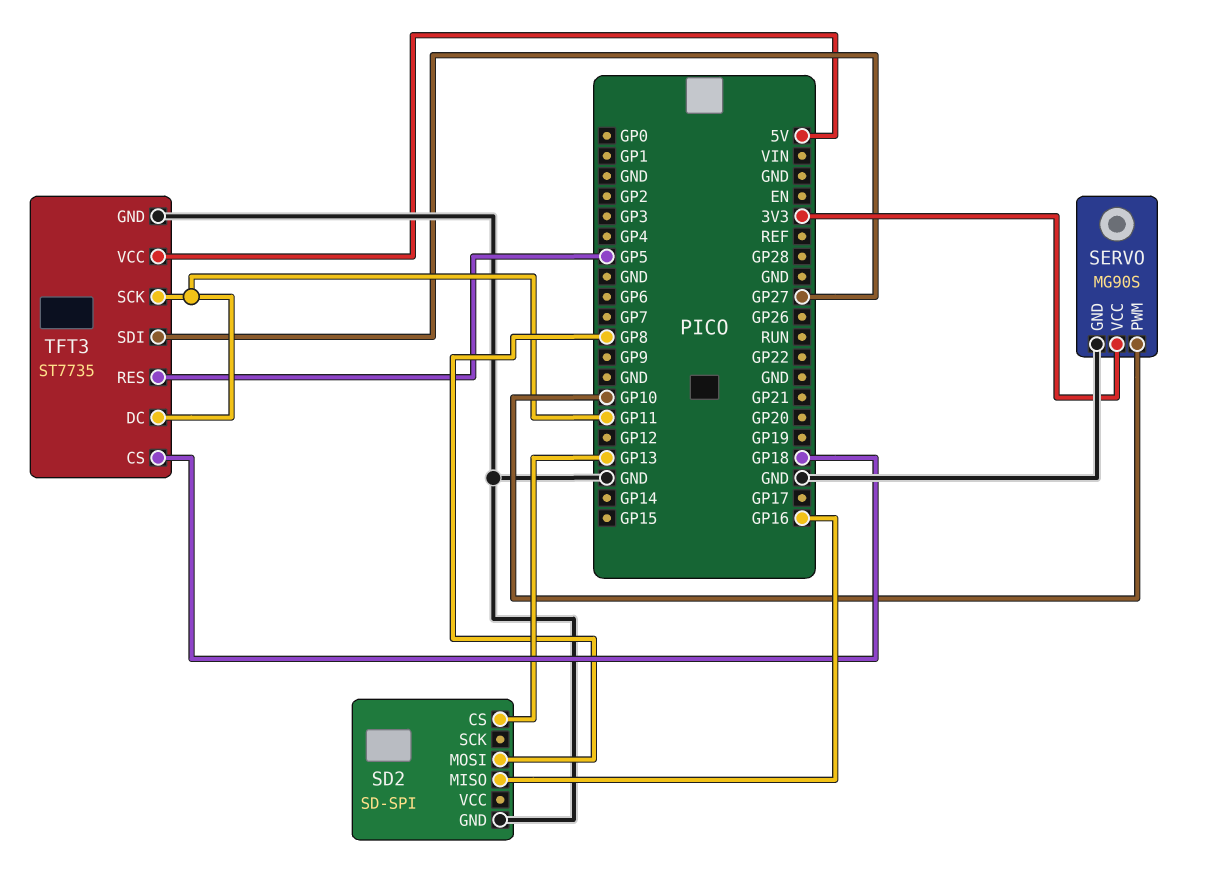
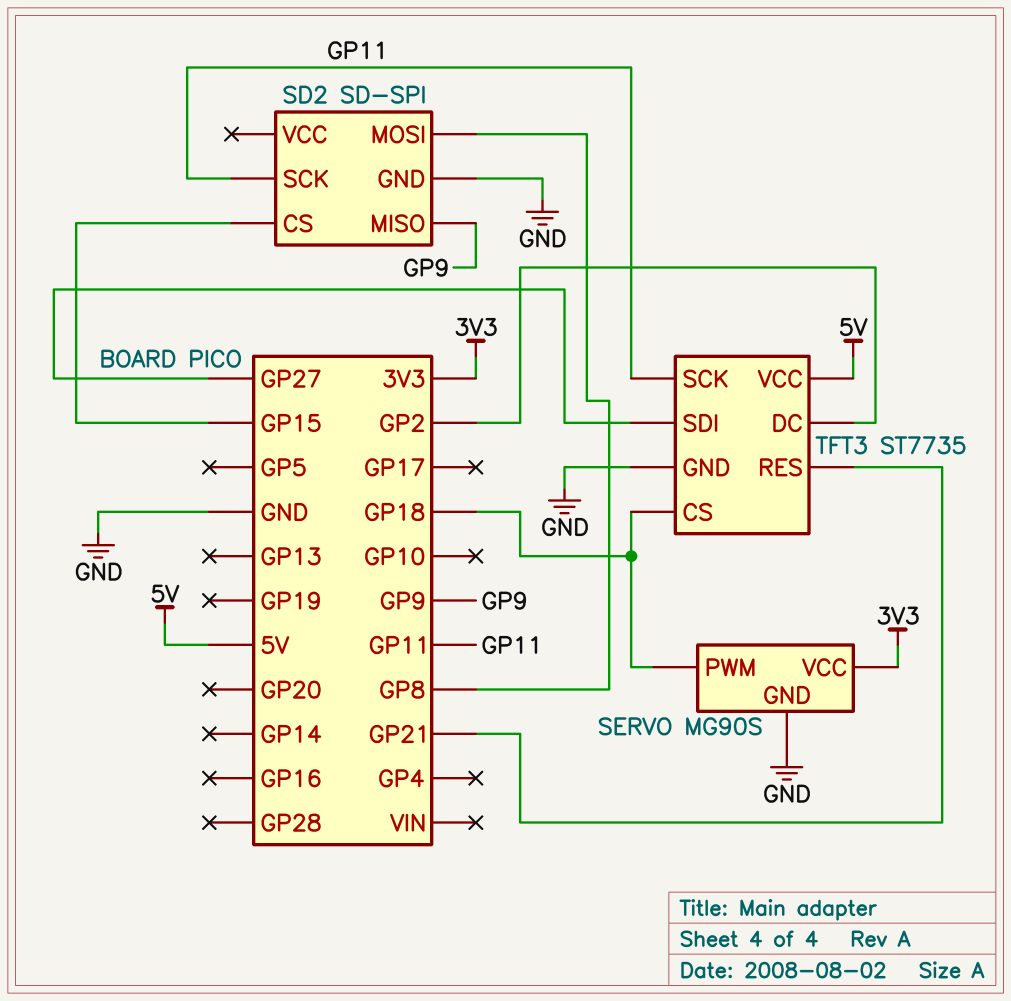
SD2 pin CS: GP13 -> GP15
SD2 pin MISO: GP16 -> GP9
SD2 pin SCK: none -> GP11
SERVO pin PWM: GP10 -> GP18
TFT3 pin DC: GP11 -> GP2
TFT3 pin RES: GP5 -> GP21

